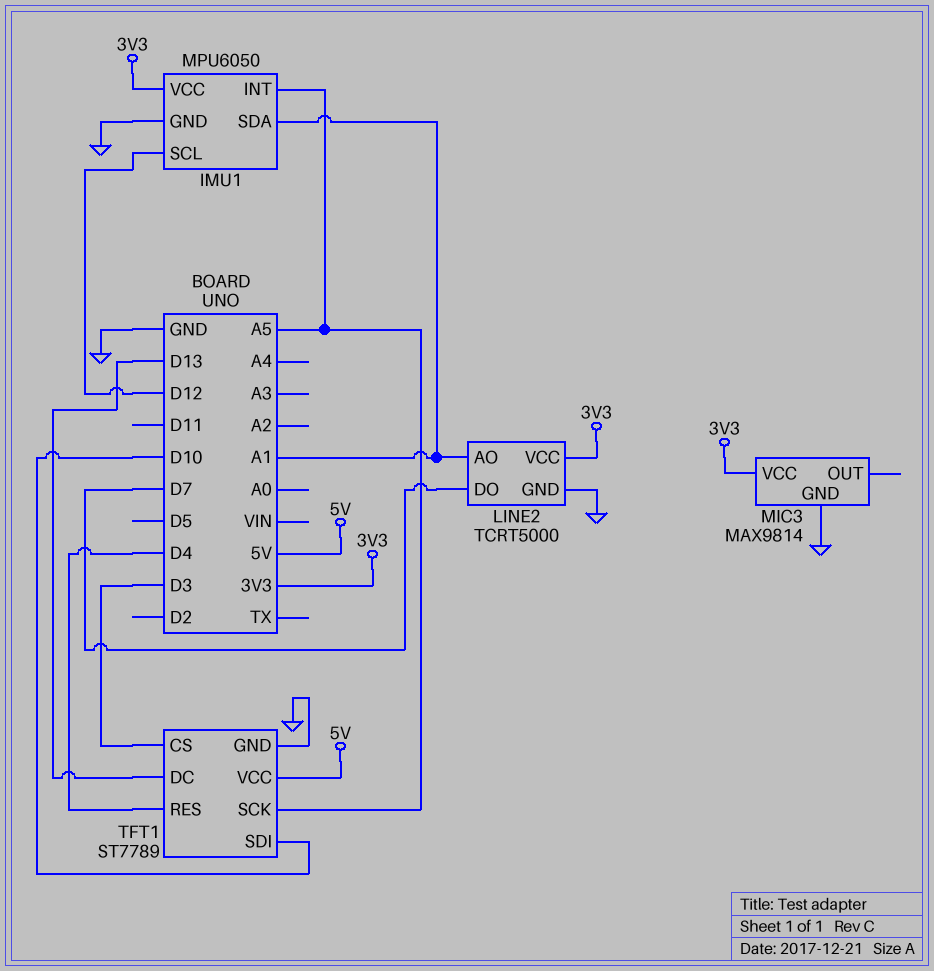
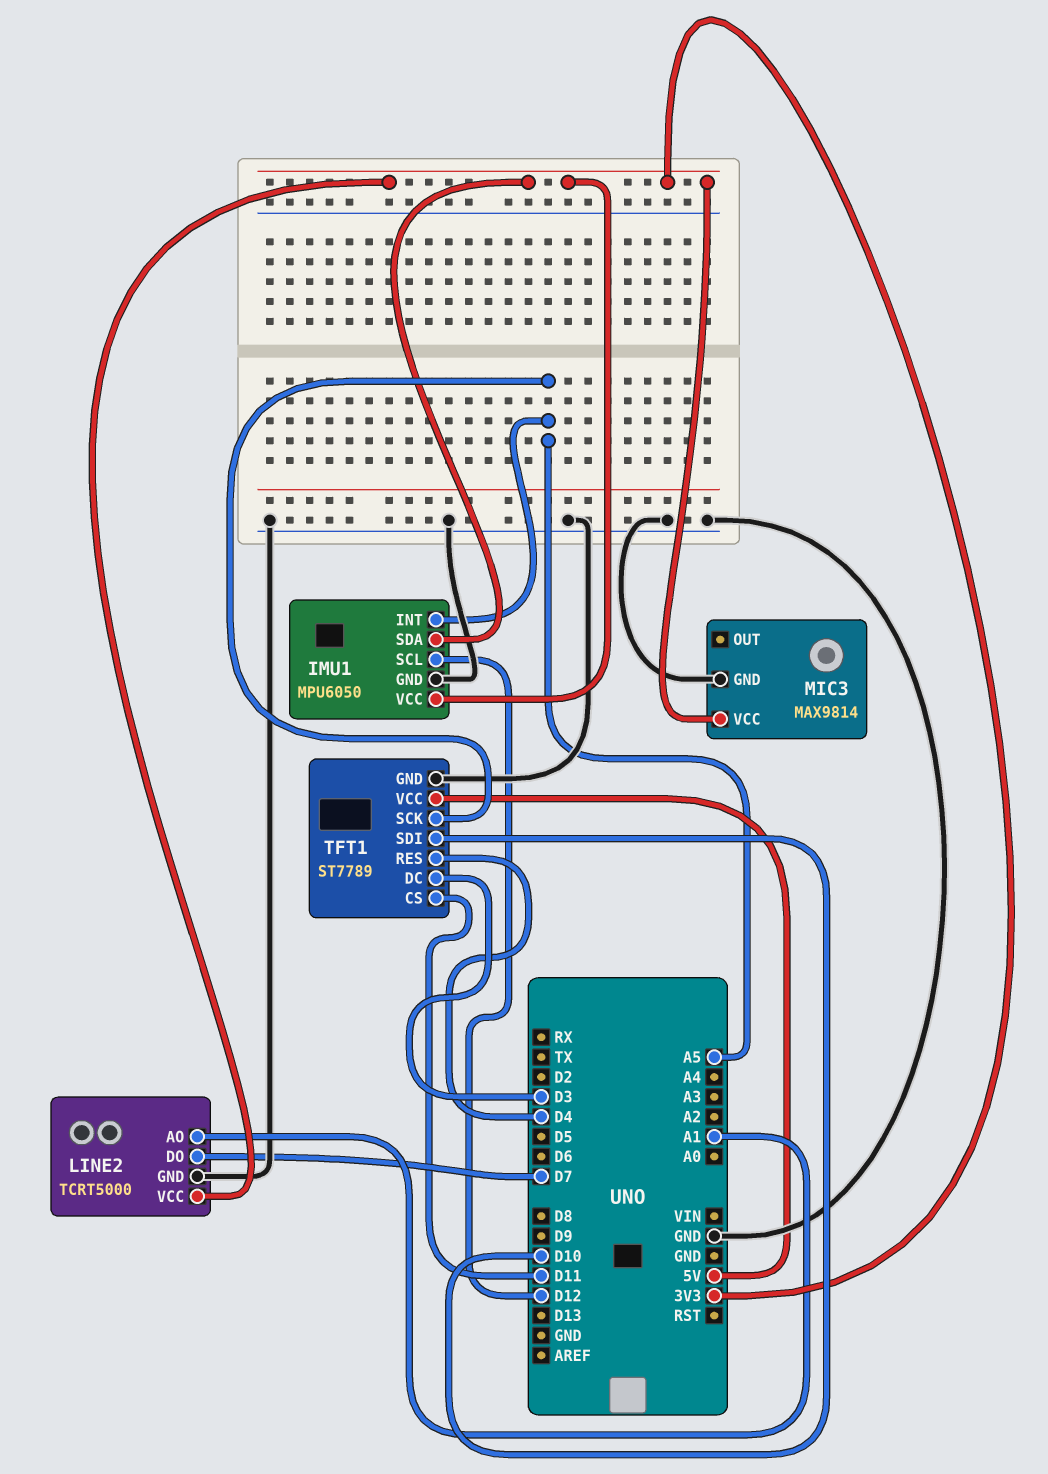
IMU1 pin SDA: A1 -> 3V3
TFT1 pin CS: D3 -> D11
TFT1 pin DC: D13 -> D3

